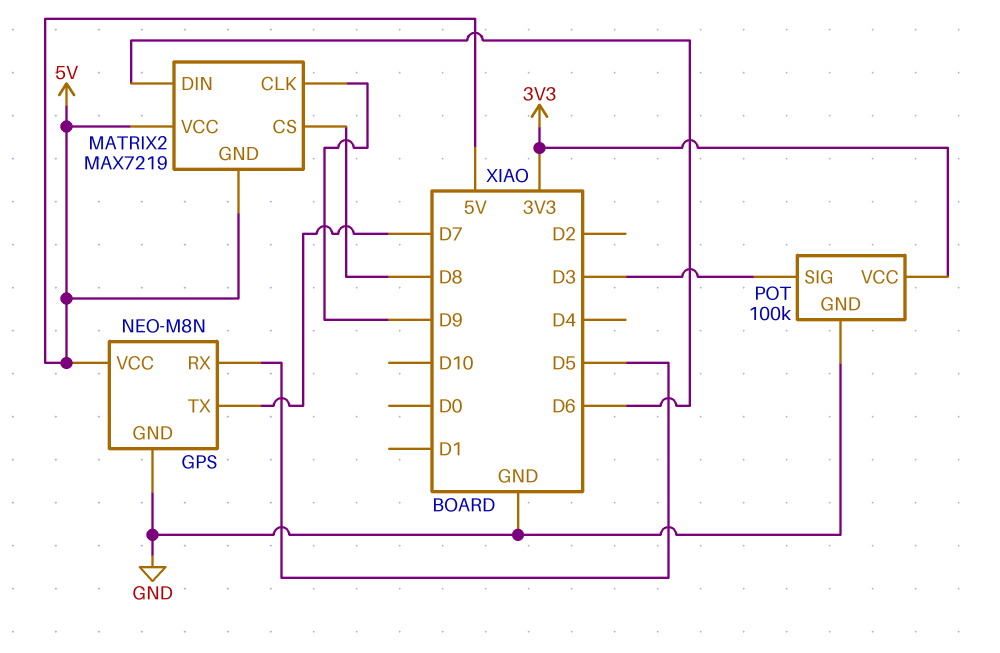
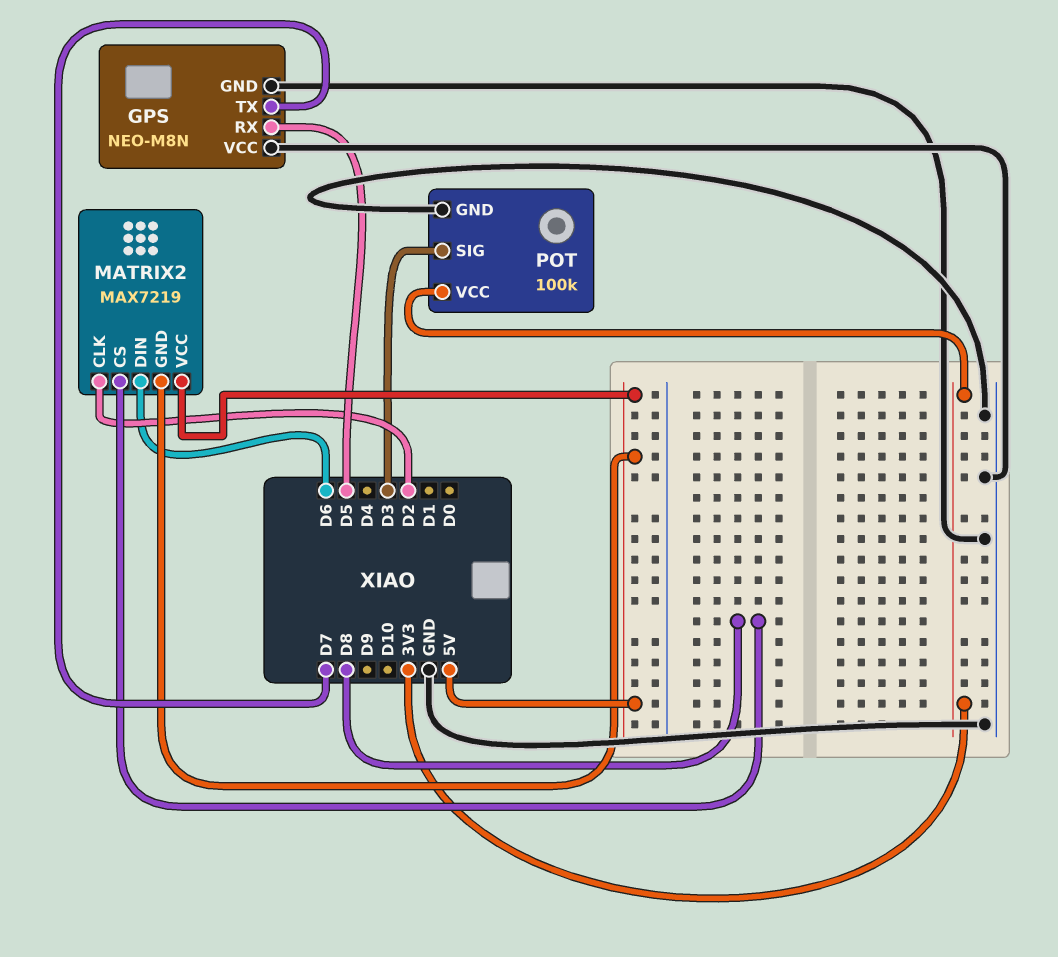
GPS pin VCC: 5V -> GND
MATRIX2 pin CLK: D9 -> D2

